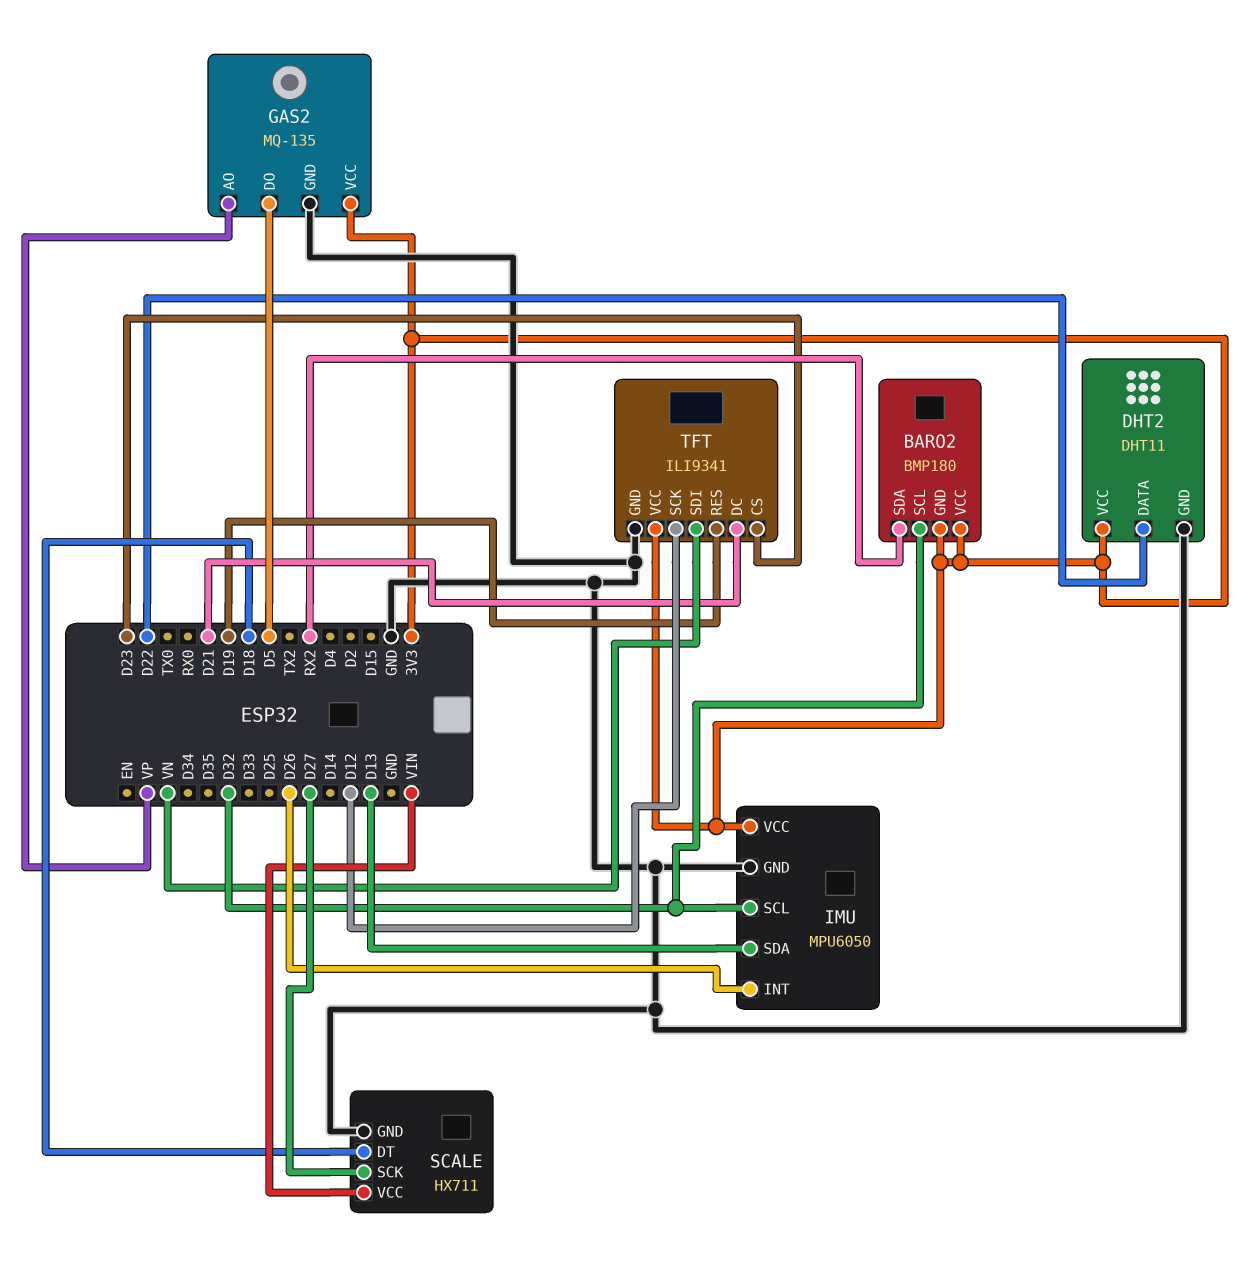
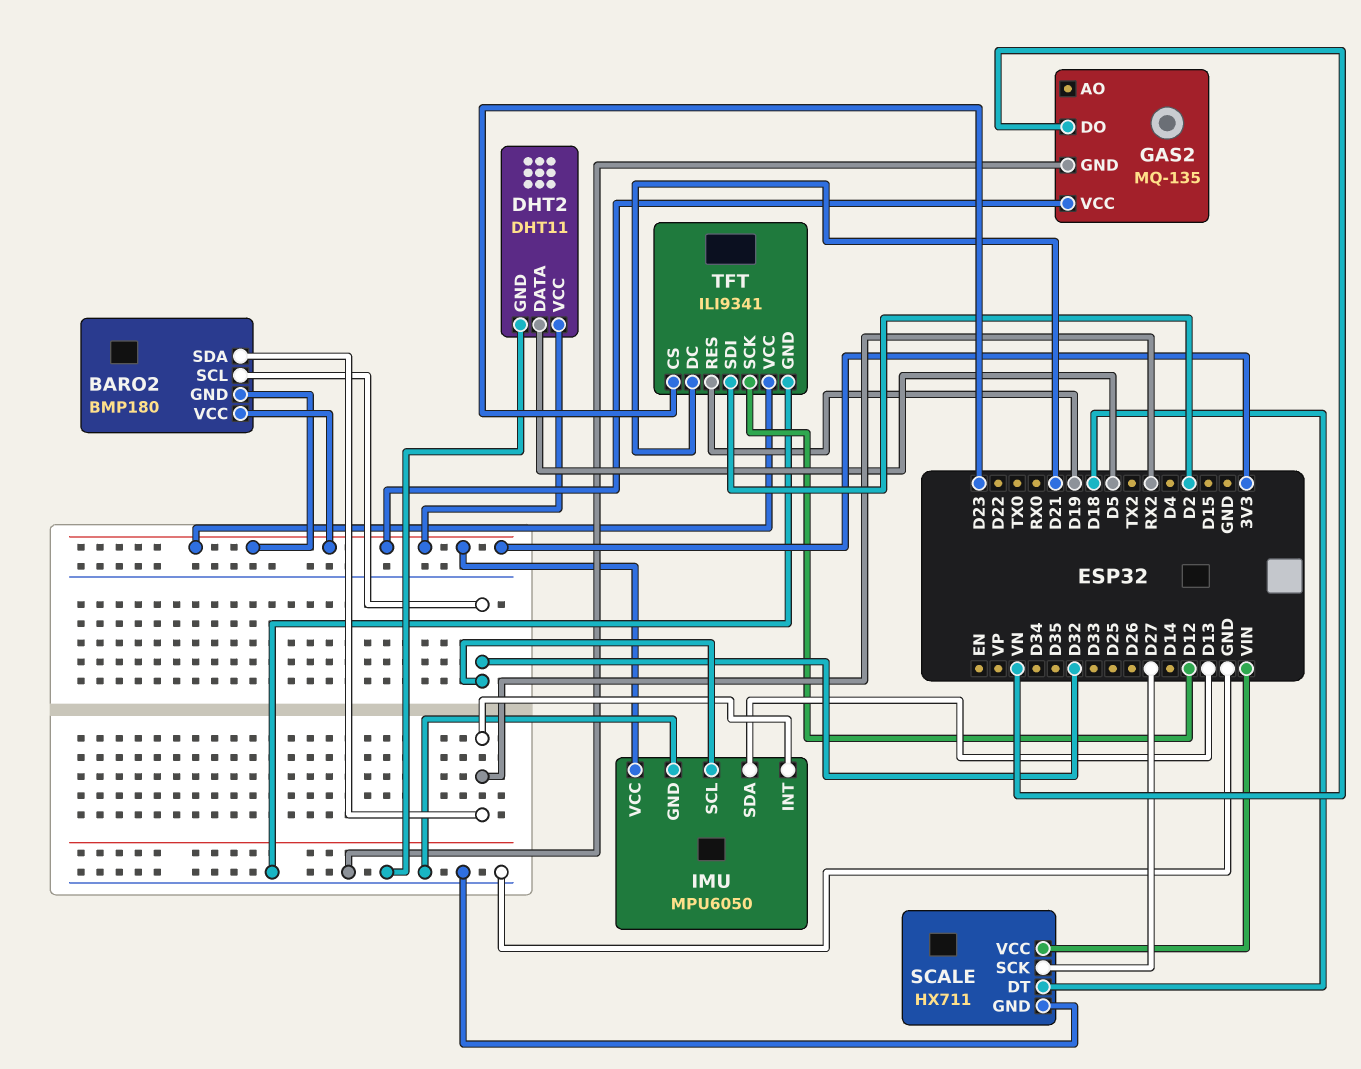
DHT2 pin DATA: D22 -> D5
GAS2 pin AO: VP -> none
GAS2 pin DO: D5 -> VN
IMU pin INT: D26 -> RX2
TFT pin SDI: VN -> D2

